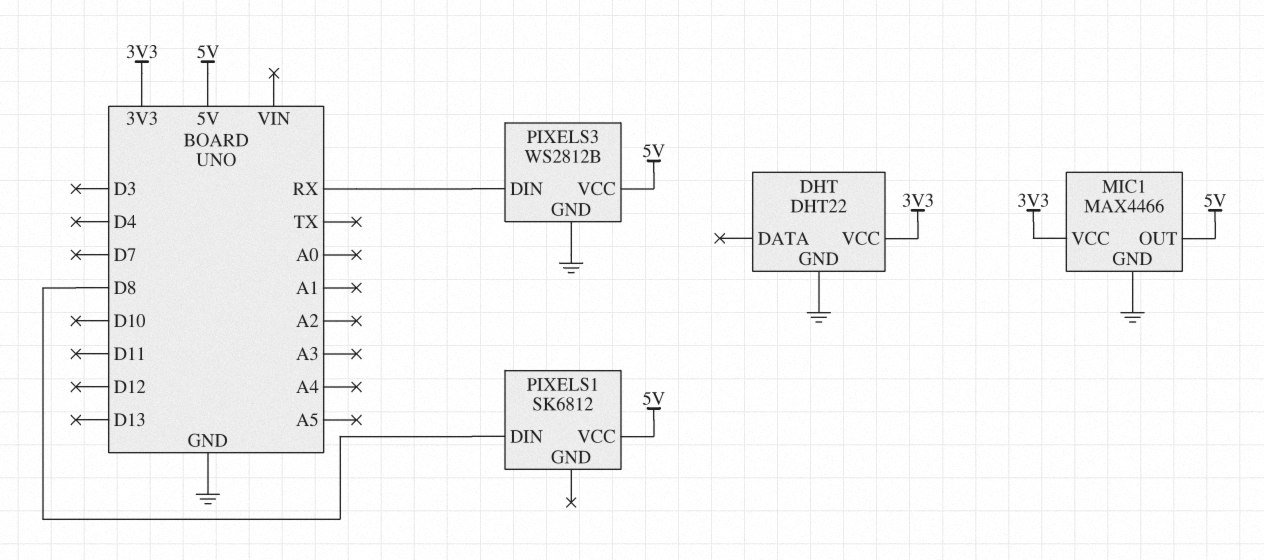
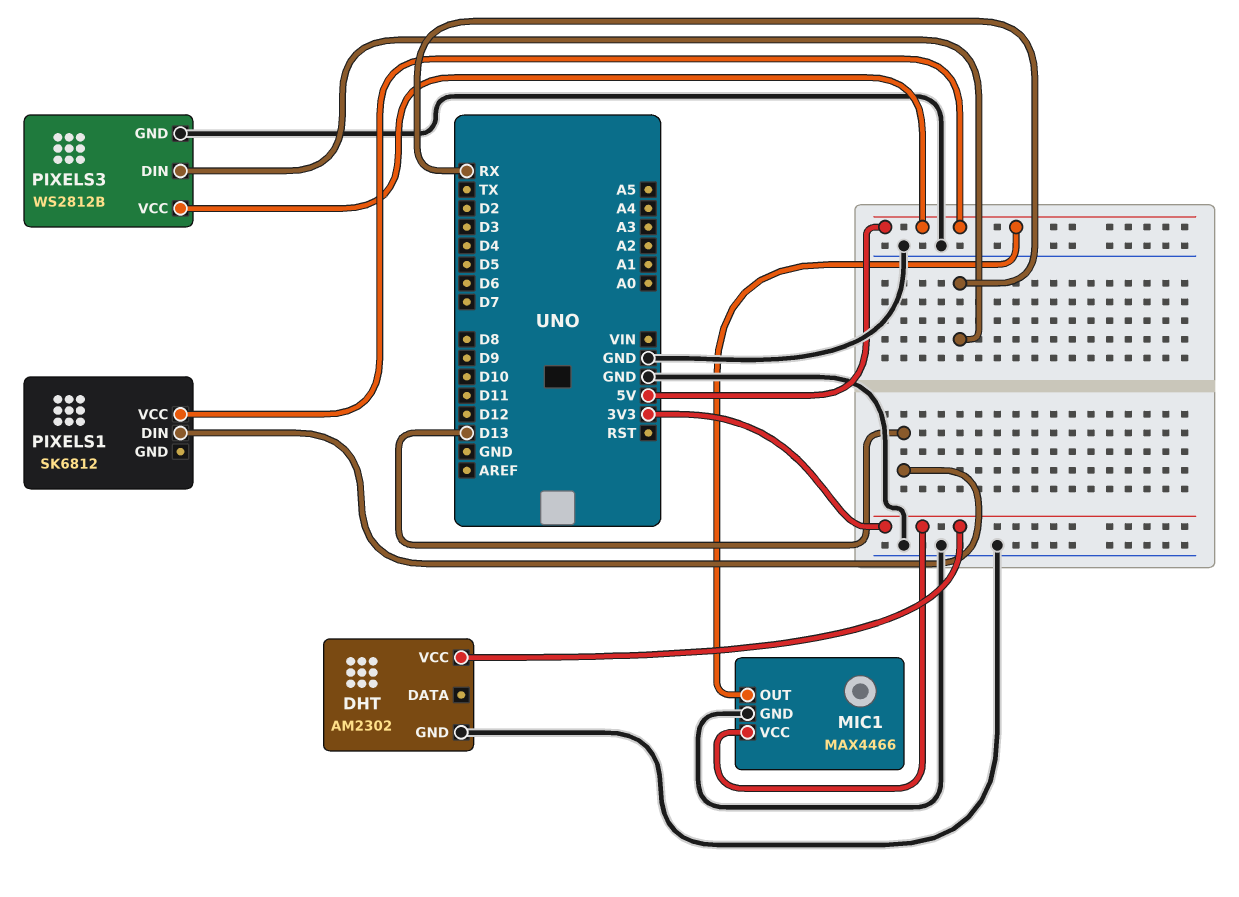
DHT: DHT22 -> AM2302
PIXELS1 pin DIN: D8 -> D13

